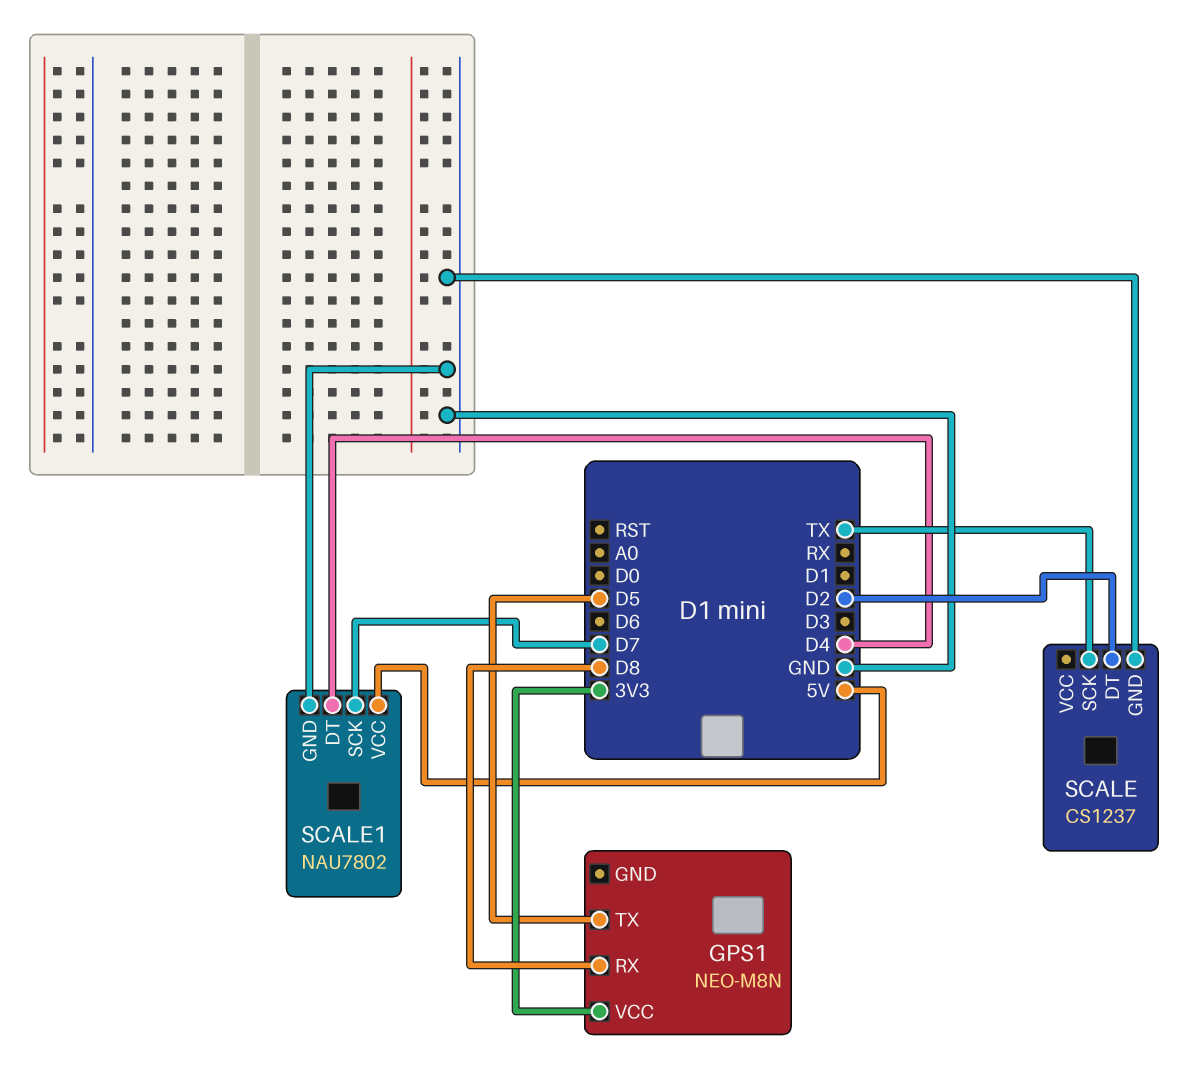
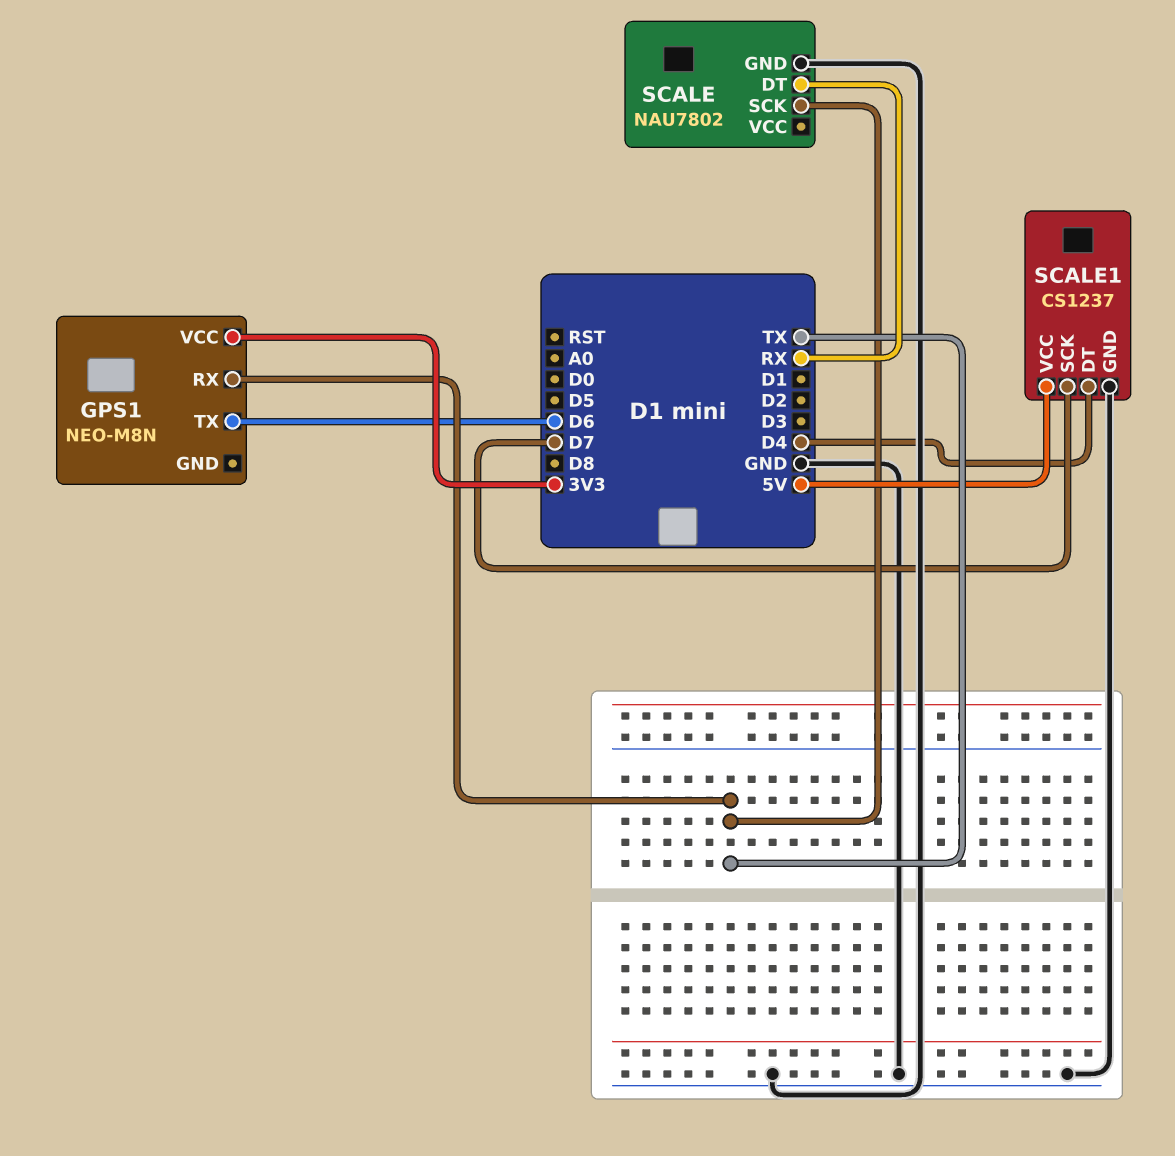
GPS1 pin RX: D8 -> TX
GPS1 pin TX: D5 -> D6
SCALE: CS1237 -> NAU7802
SCALE pin DT: D2 -> RX
SCALE1: NAU7802 -> CS1237

